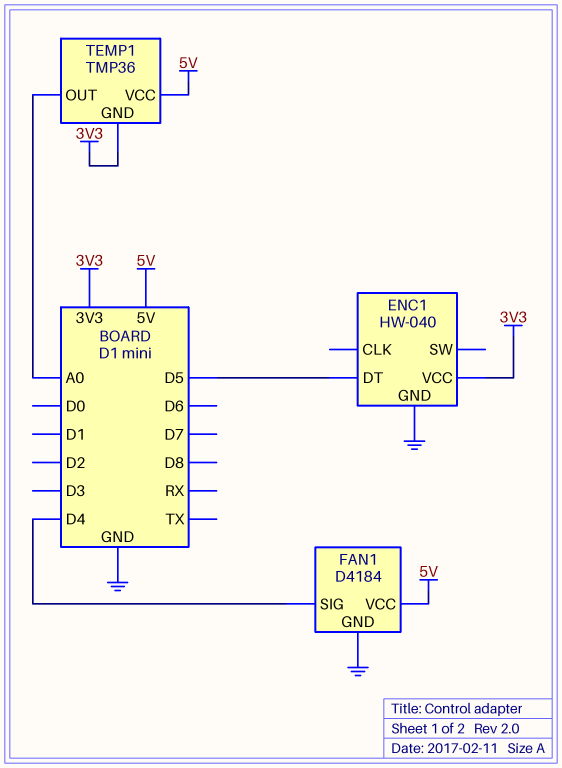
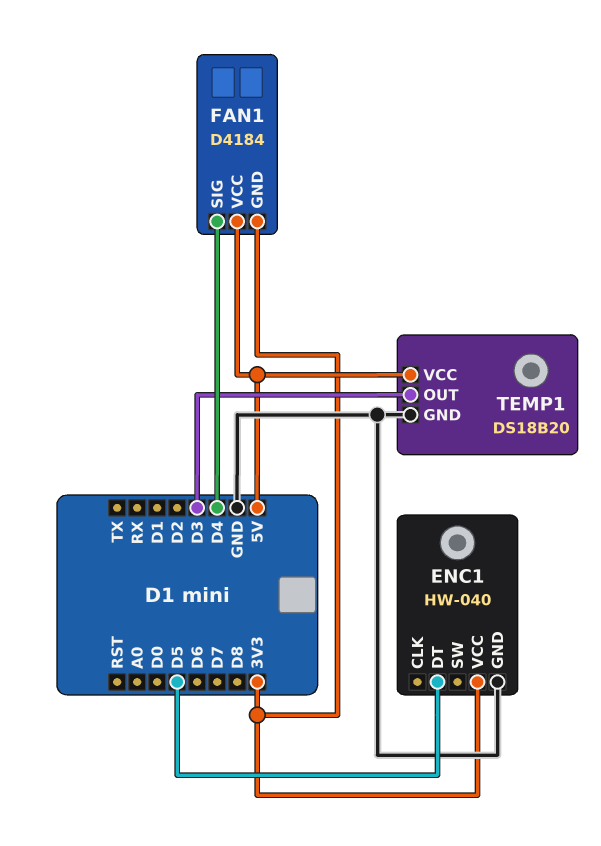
FAN1 pin GND: GND -> 3V3
TEMP1: TMP36 -> DS18B20
TEMP1 pin GND: 3V3 -> GND
TEMP1 pin OUT: A0 -> D3

